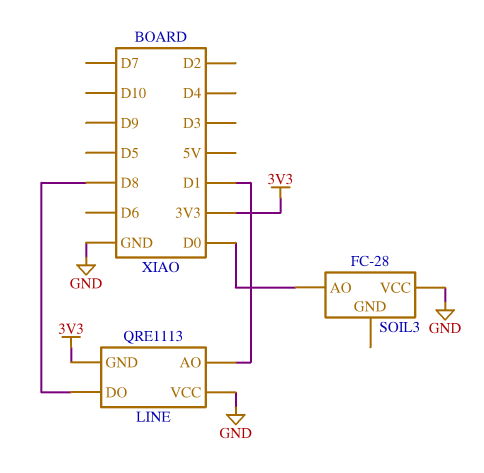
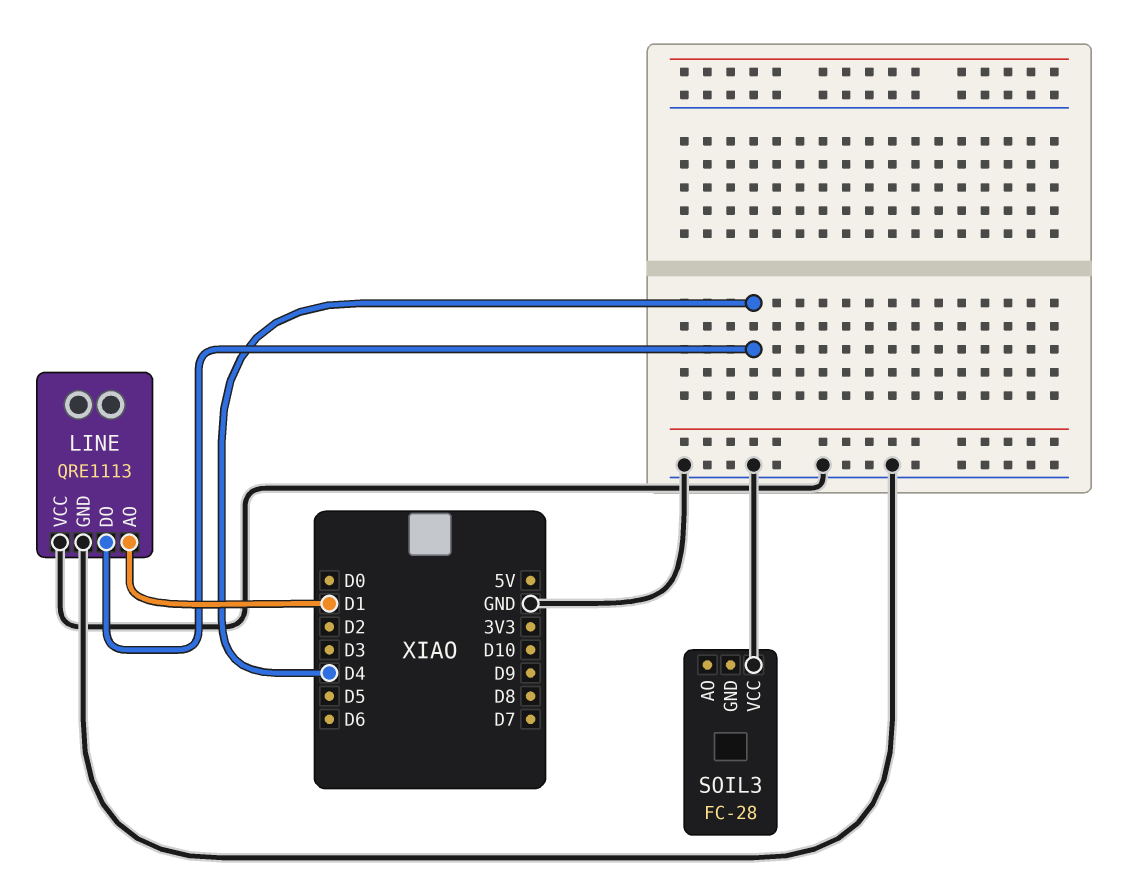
LINE pin DO: D8 -> D4
LINE pin GND: 3V3 -> GND
SOIL3 pin AO: D0 -> none

